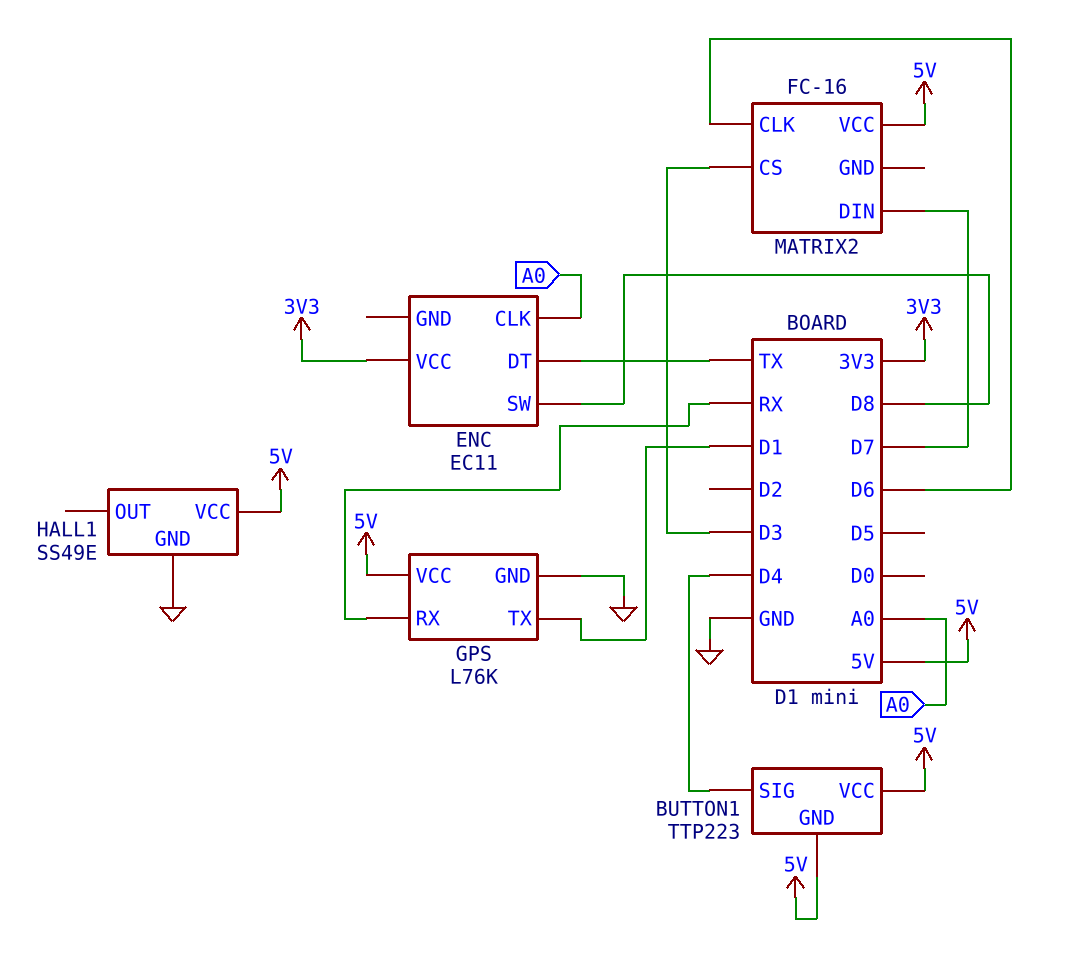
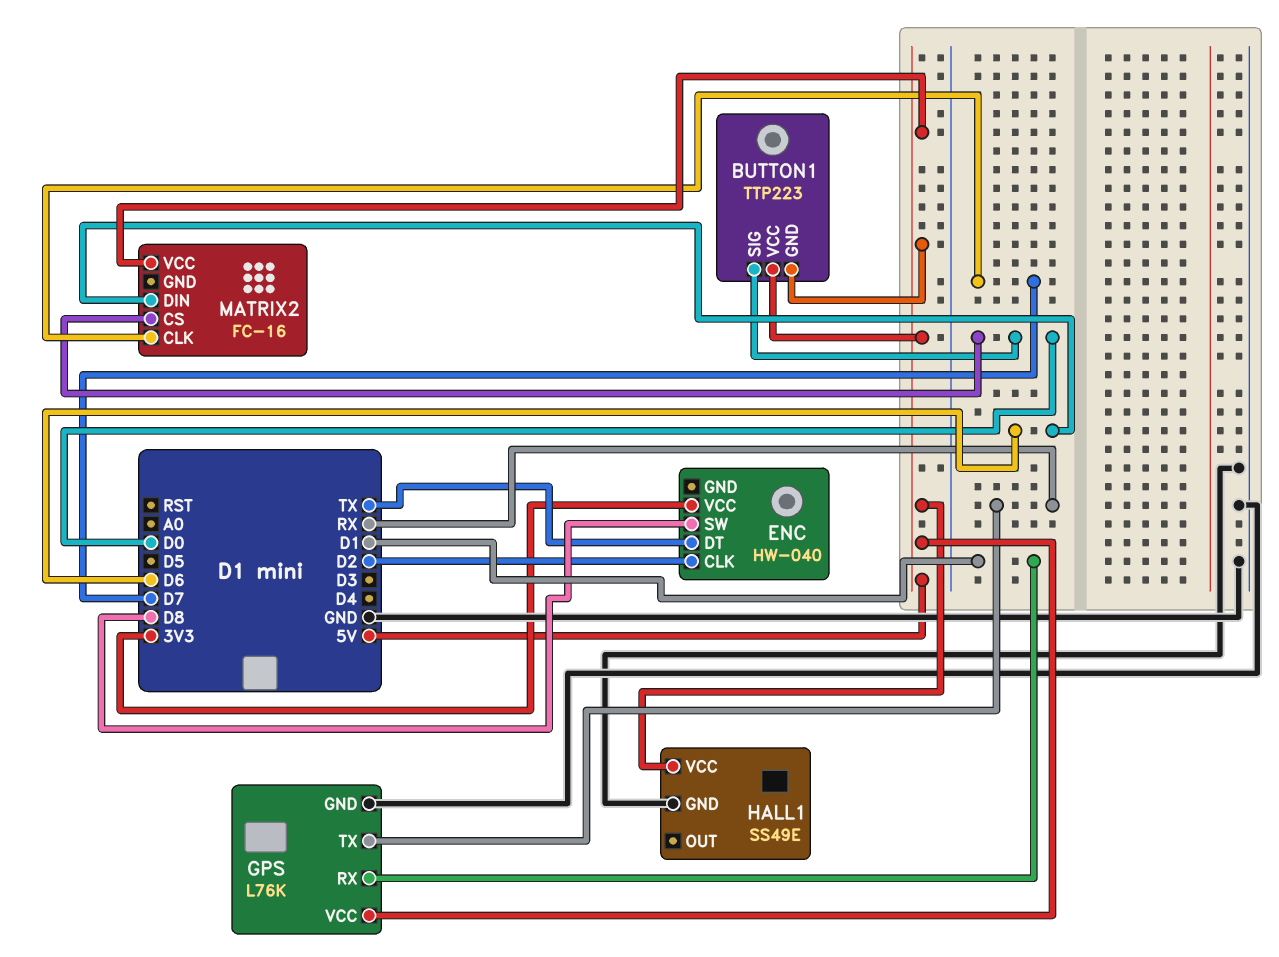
BUTTON1 pin SIG: D4 -> D0
ENC: EC11 -> HW-040
ENC pin CLK: A0 -> D2
GPS pin RX: RX -> D1
GPS pin TX: D1 -> RX
MATRIX2 pin CLK: D6 -> D7
MATRIX2 pin CS: D3 -> D0
MATRIX2 pin DIN: D7 -> D6

